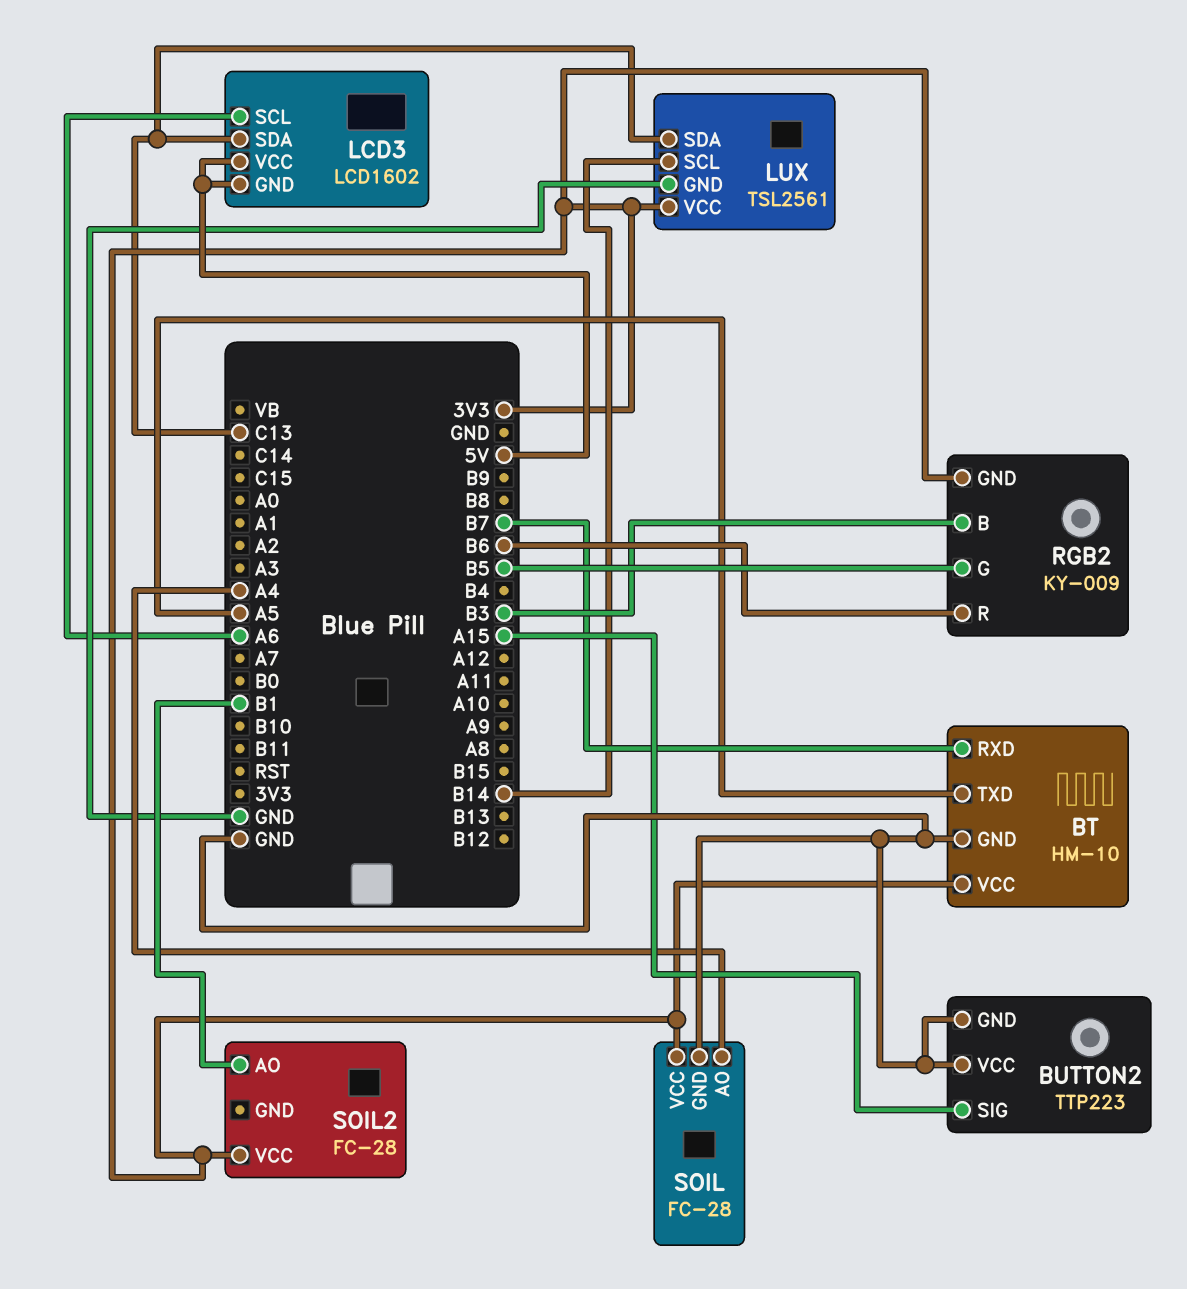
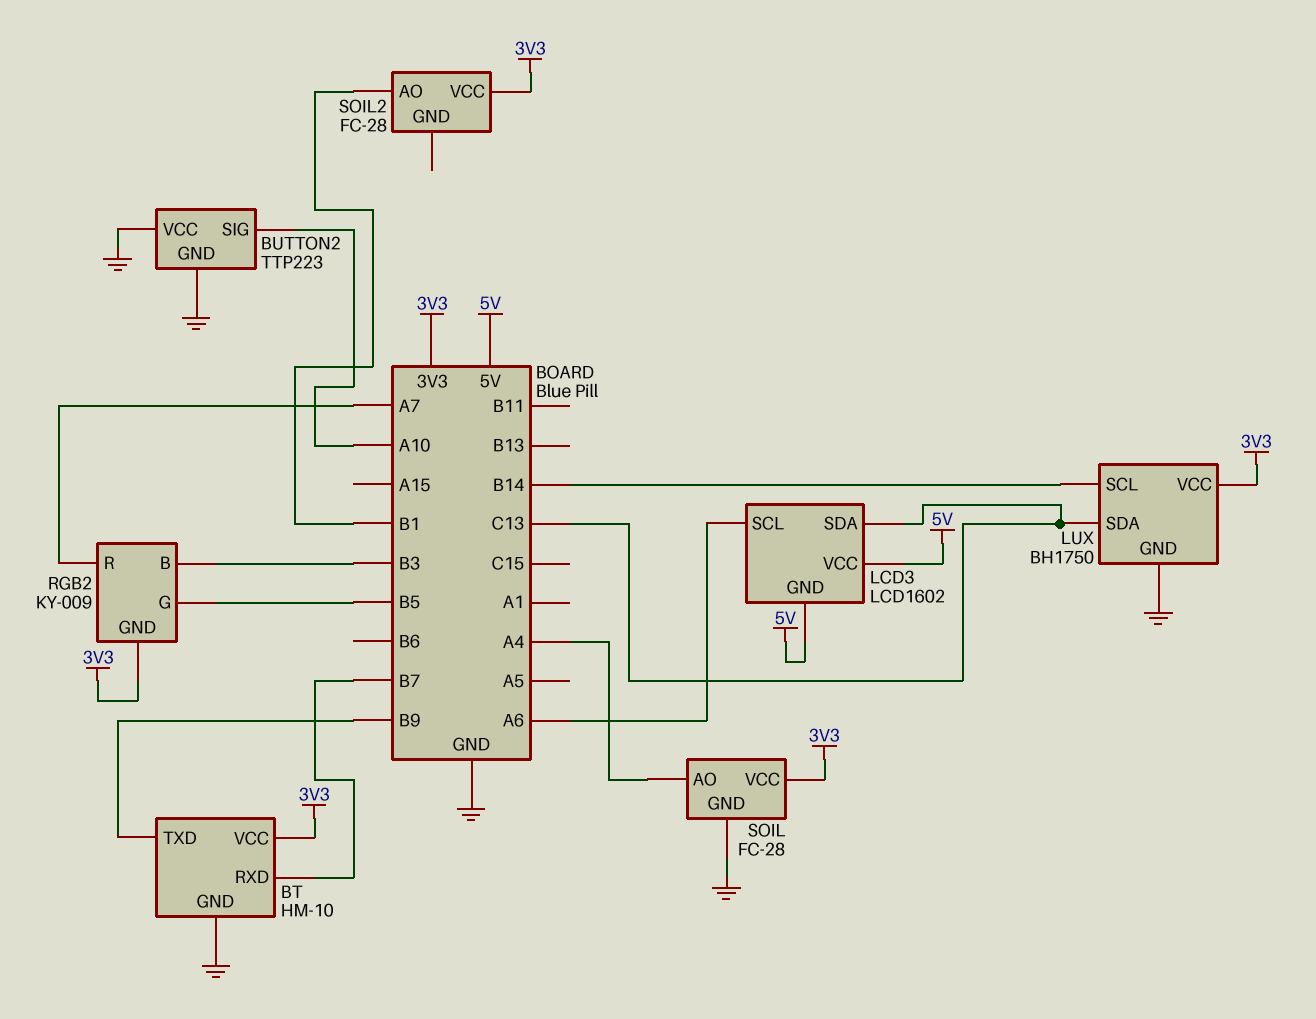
BT pin TXD: A5 -> B9
BUTTON2 pin SIG: A15 -> A10
LUX: TSL2561 -> BH1750
RGB2 pin R: B6 -> A7

